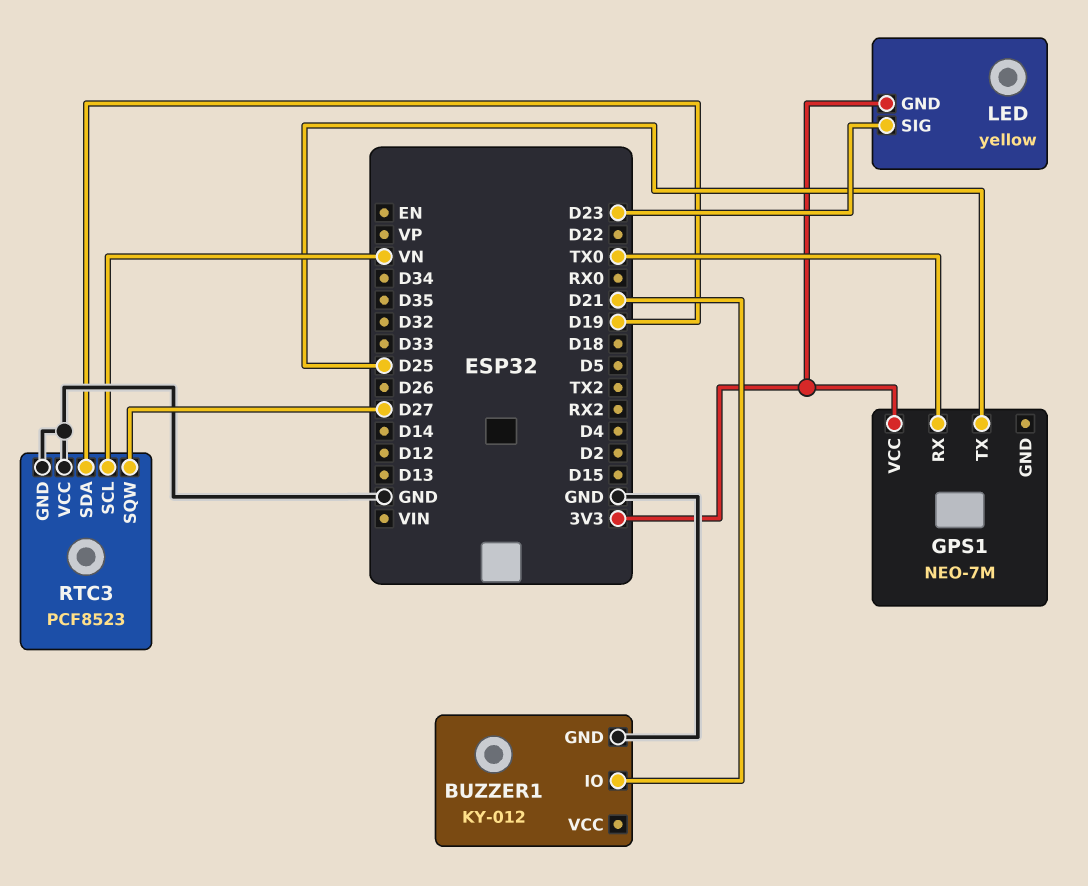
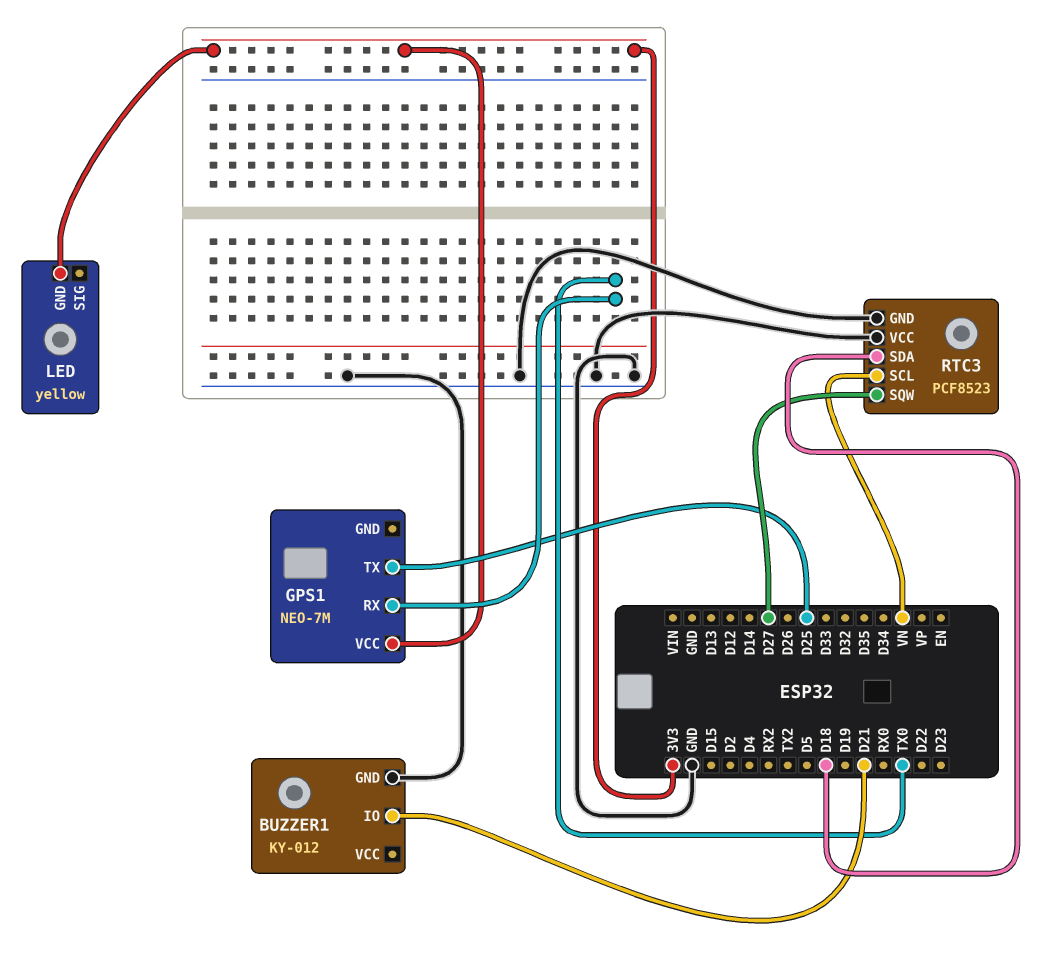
LED pin SIG: D23 -> none
RTC3 pin SDA: D19 -> D18

